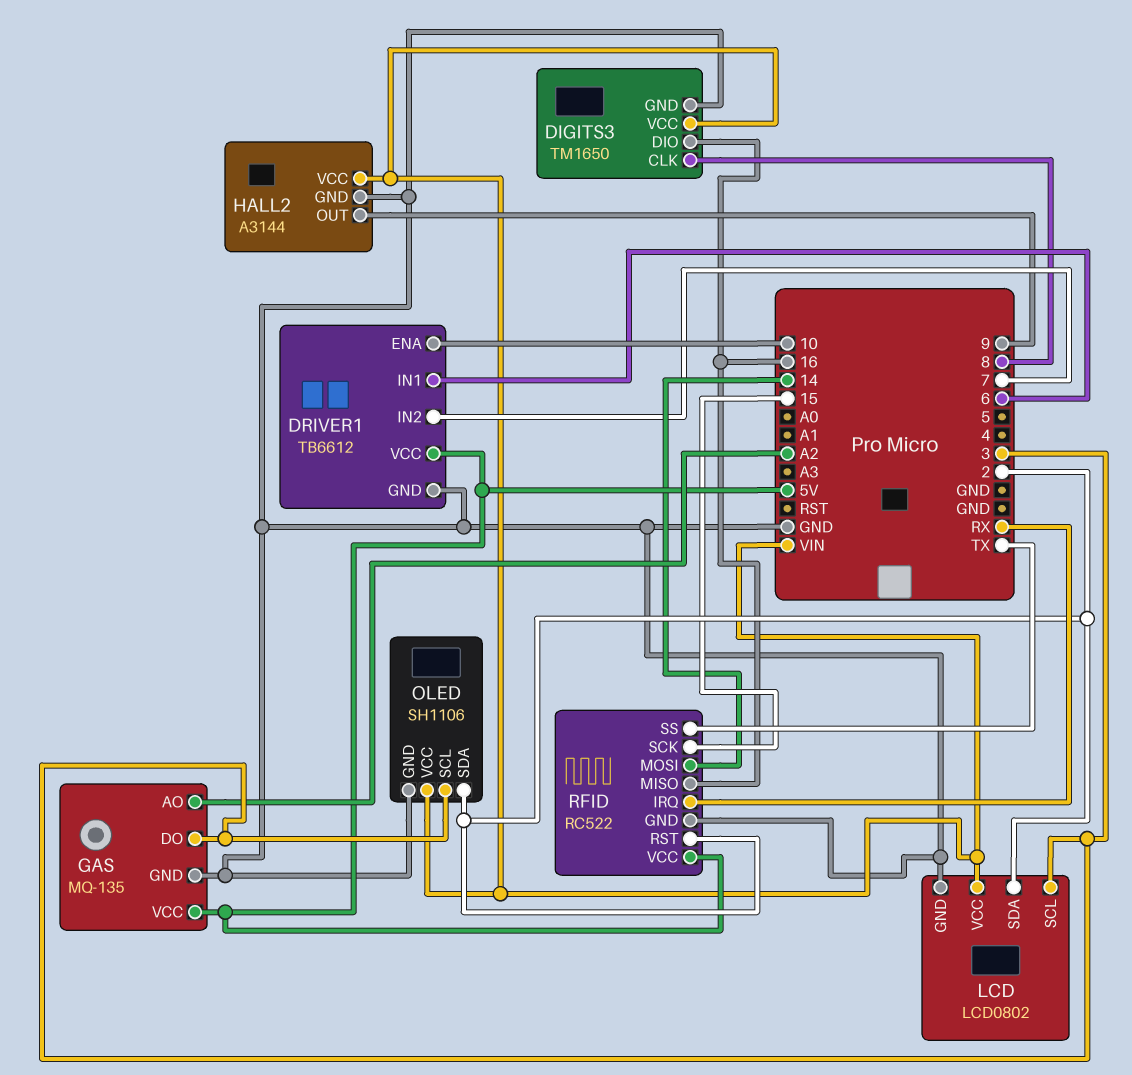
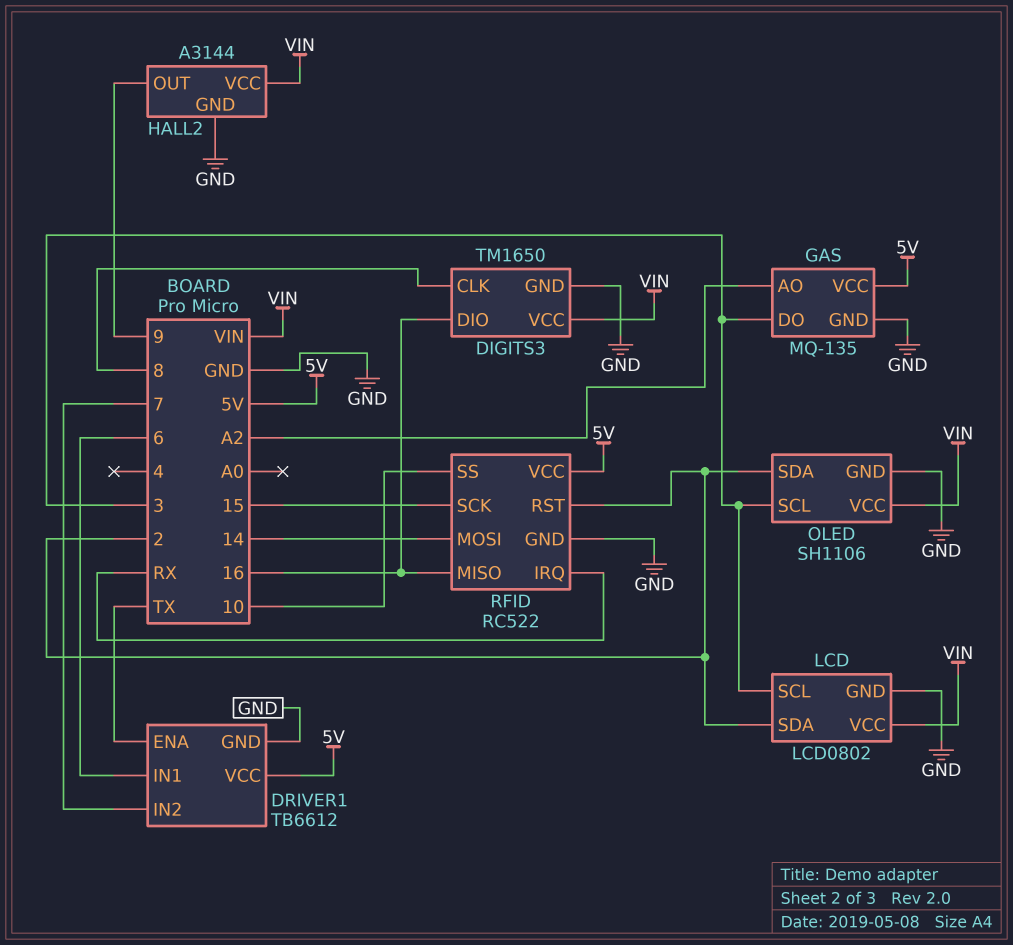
DRIVER1 pin ENA: 10 -> TX
RFID pin SS: TX -> 10

